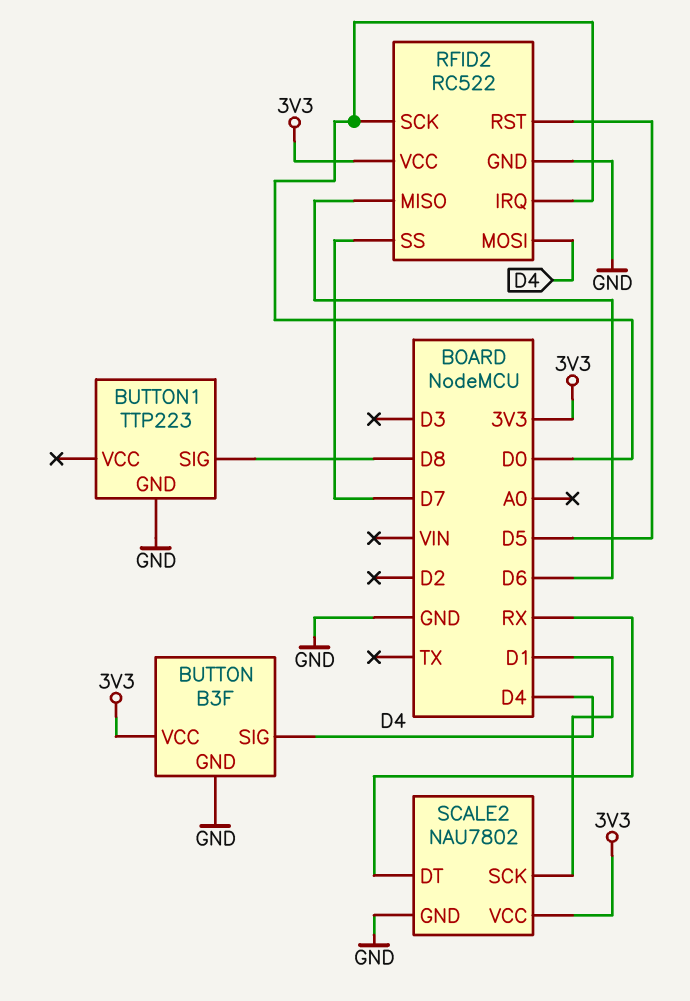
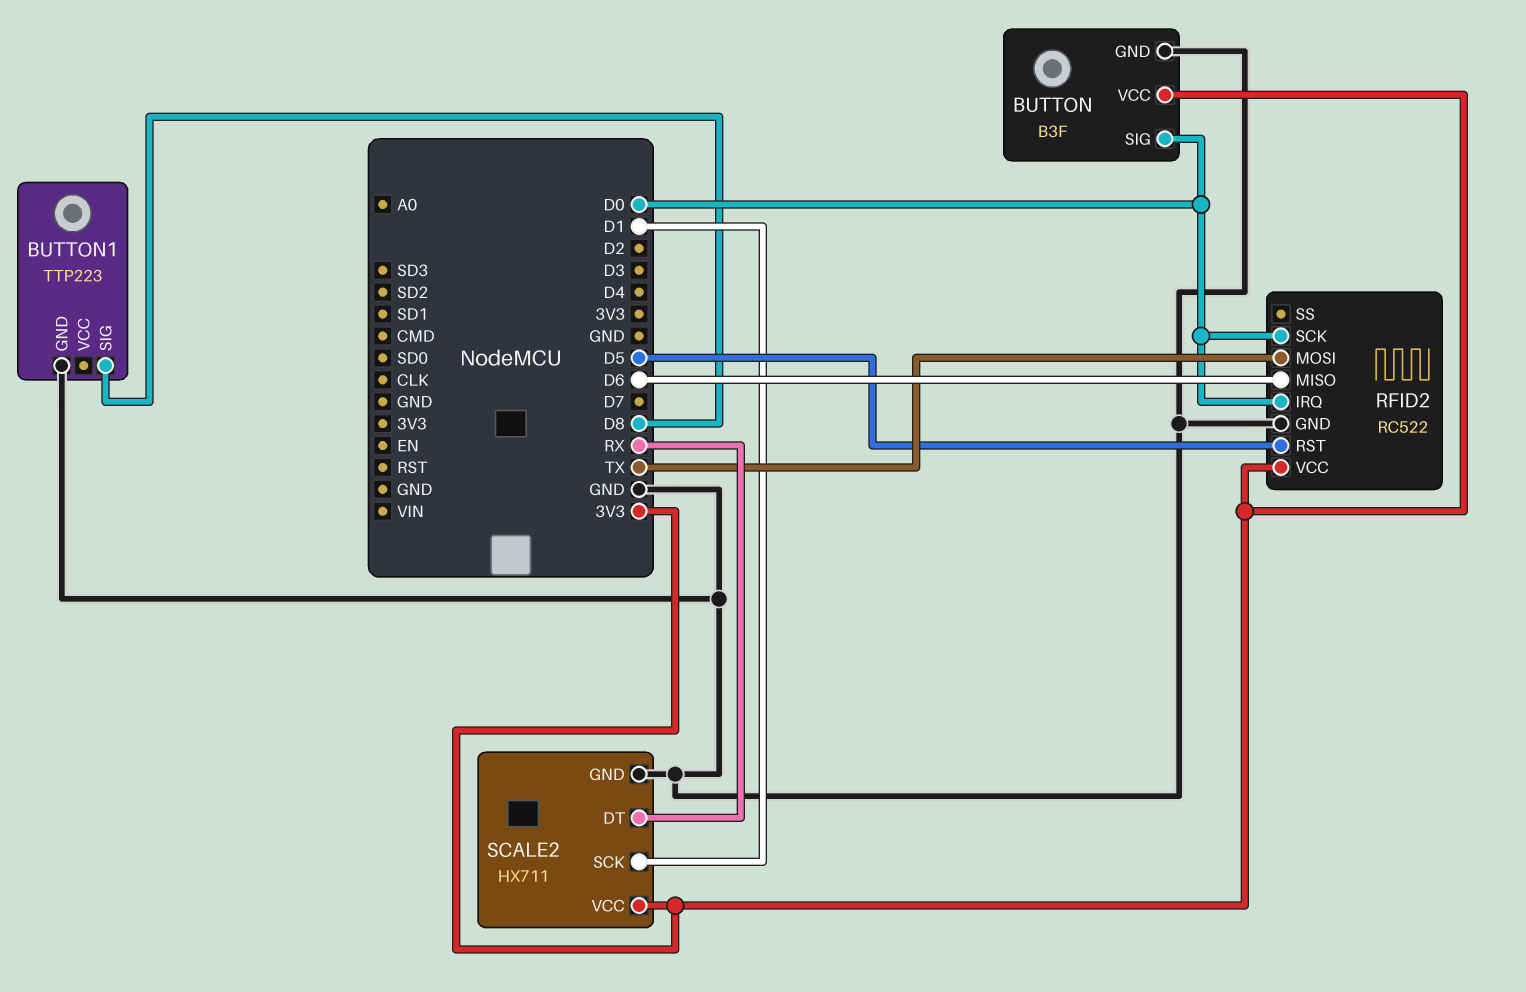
BUTTON pin SIG: D4 -> D0
RFID2 pin MOSI: D4 -> TX
RFID2 pin SS: D7 -> none
SCALE2: NAU7802 -> HX711

